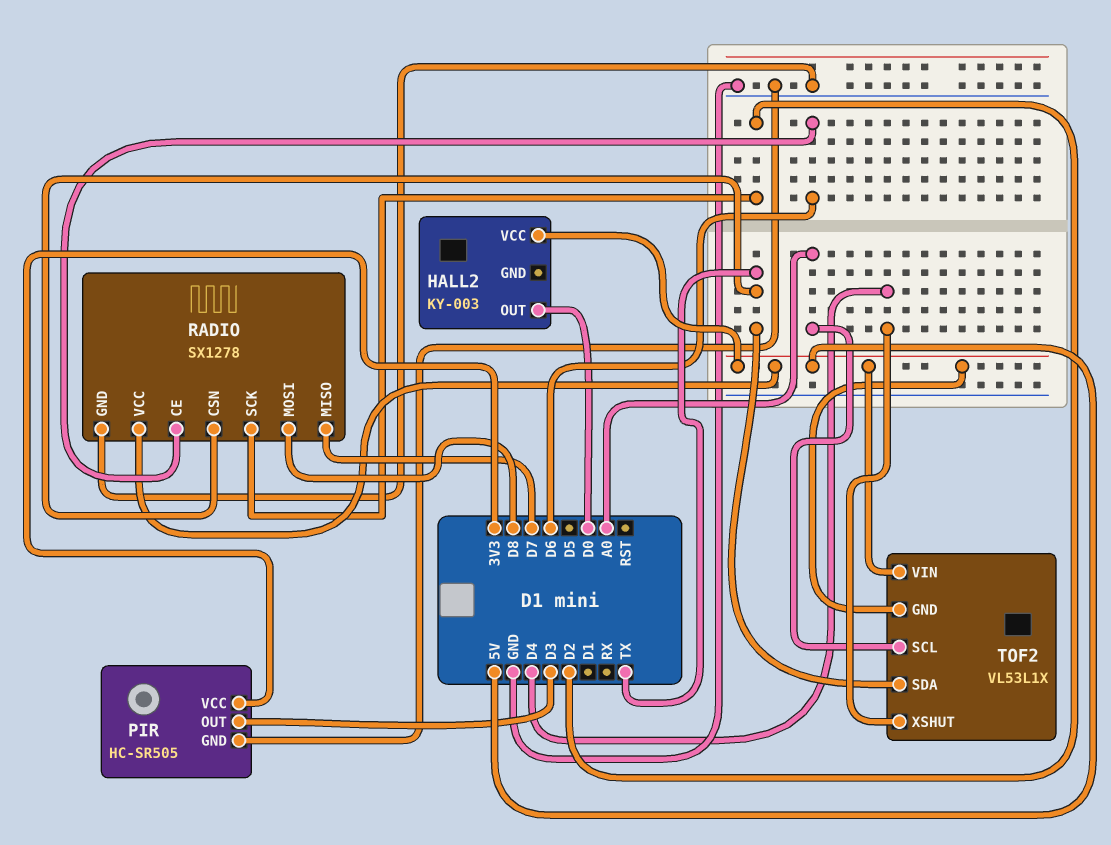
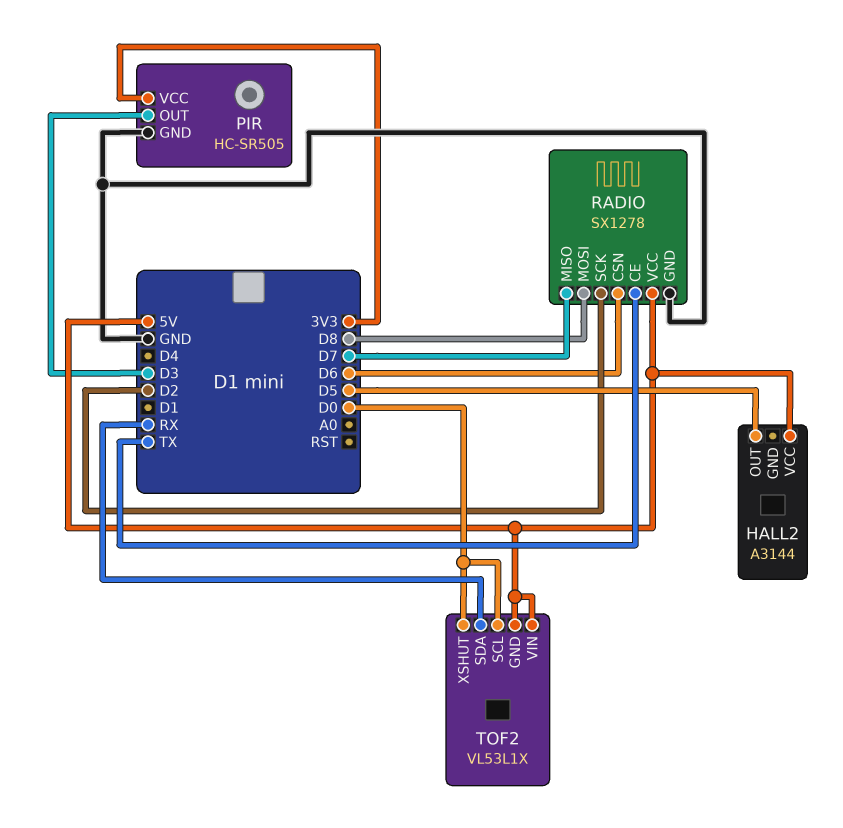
HALL2: KY-003 -> A3144
HALL2 pin OUT: D0 -> D5
RADIO pin CE: D6 -> TX
RADIO pin CSN: TX -> D6
TOF2 pin SCL: A0 -> D0
TOF2 pin SDA: TX -> RX
TOF2 pin XSHUT: D4 -> D0

